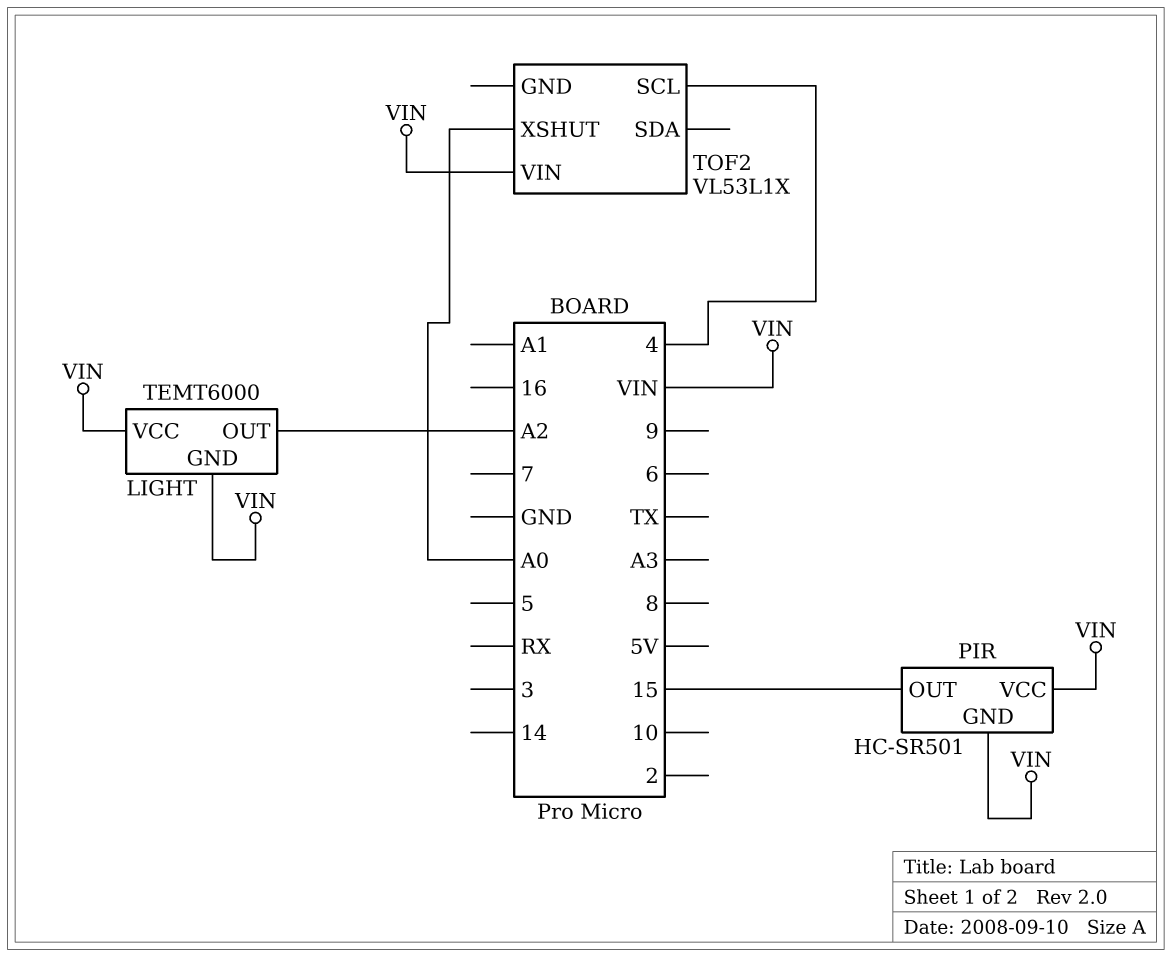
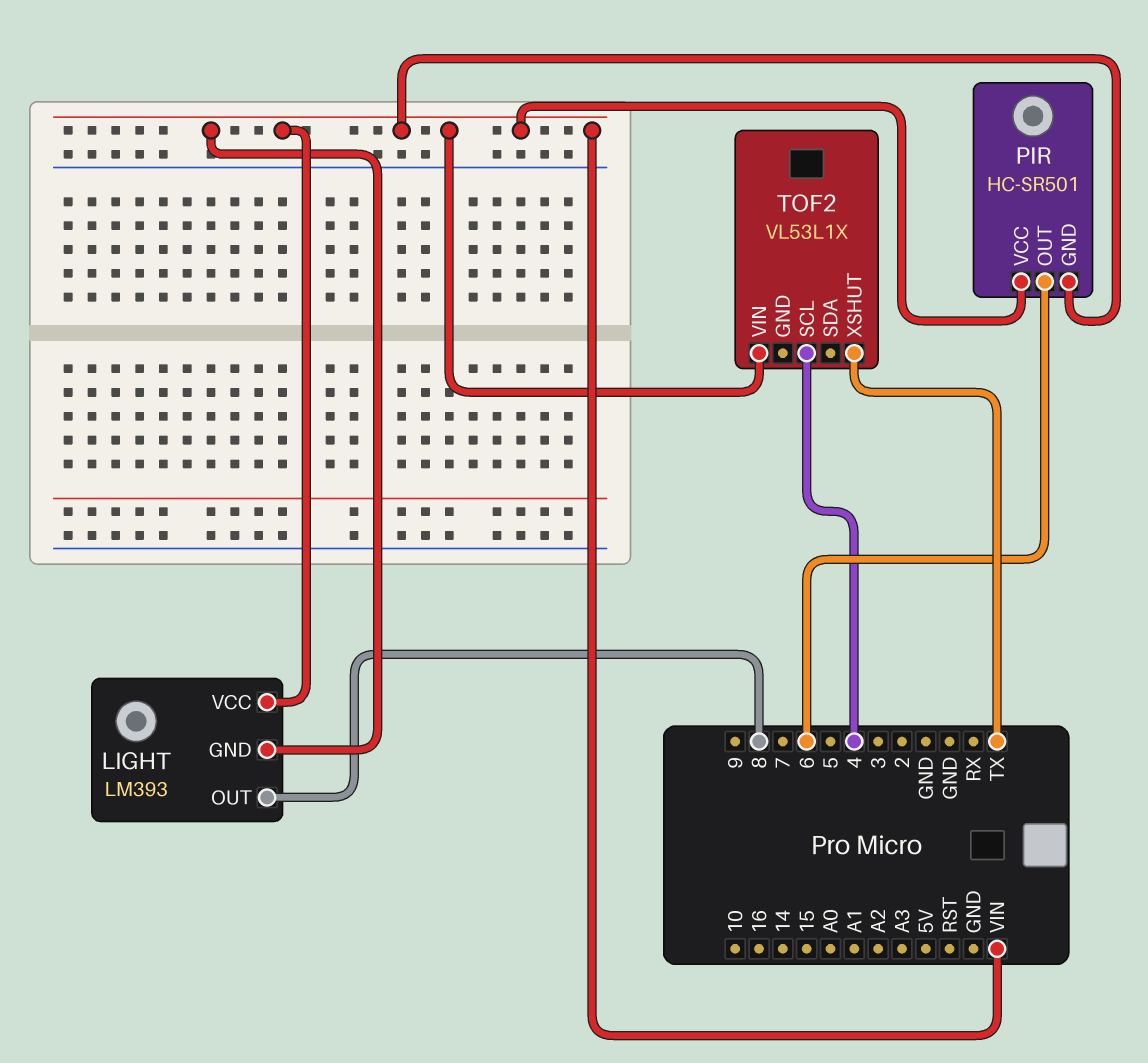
LIGHT: TEMT6000 -> LM393
LIGHT pin OUT: A2 -> 8
PIR pin OUT: 15 -> 6
TOF2 pin XSHUT: A0 -> TX

